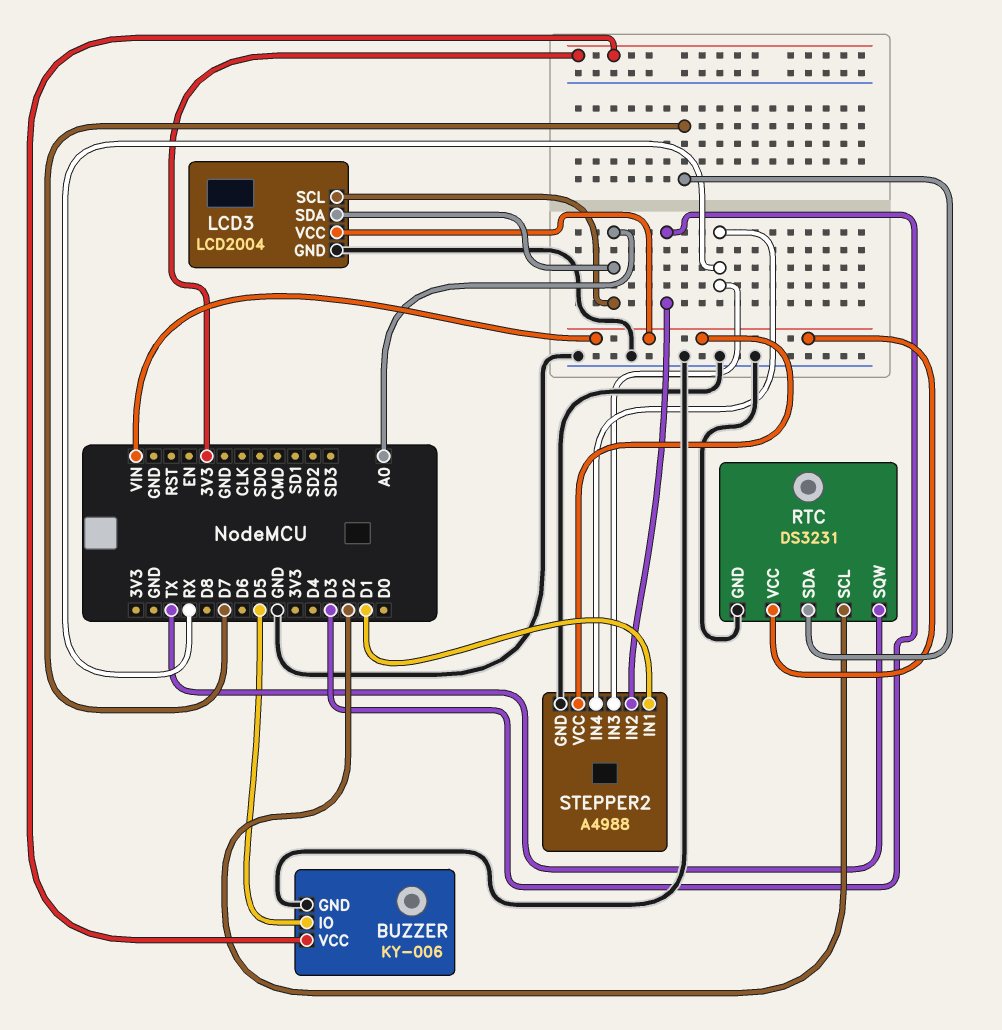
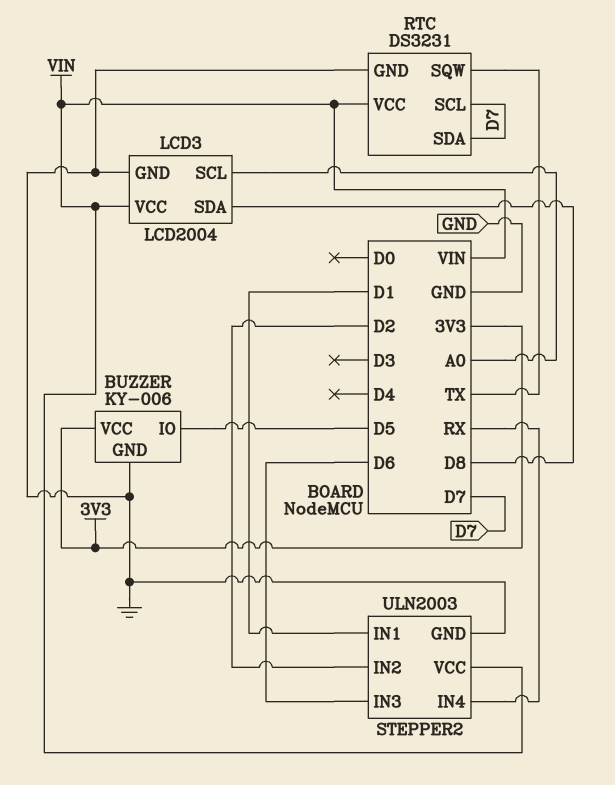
LCD3 pin SDA: A0 -> D8
RTC pin SCL: D2 -> D7
STEPPER2: A4988 -> ULN2003
STEPPER2 pin IN2: D3 -> D2
STEPPER2 pin IN3: RX -> D6

